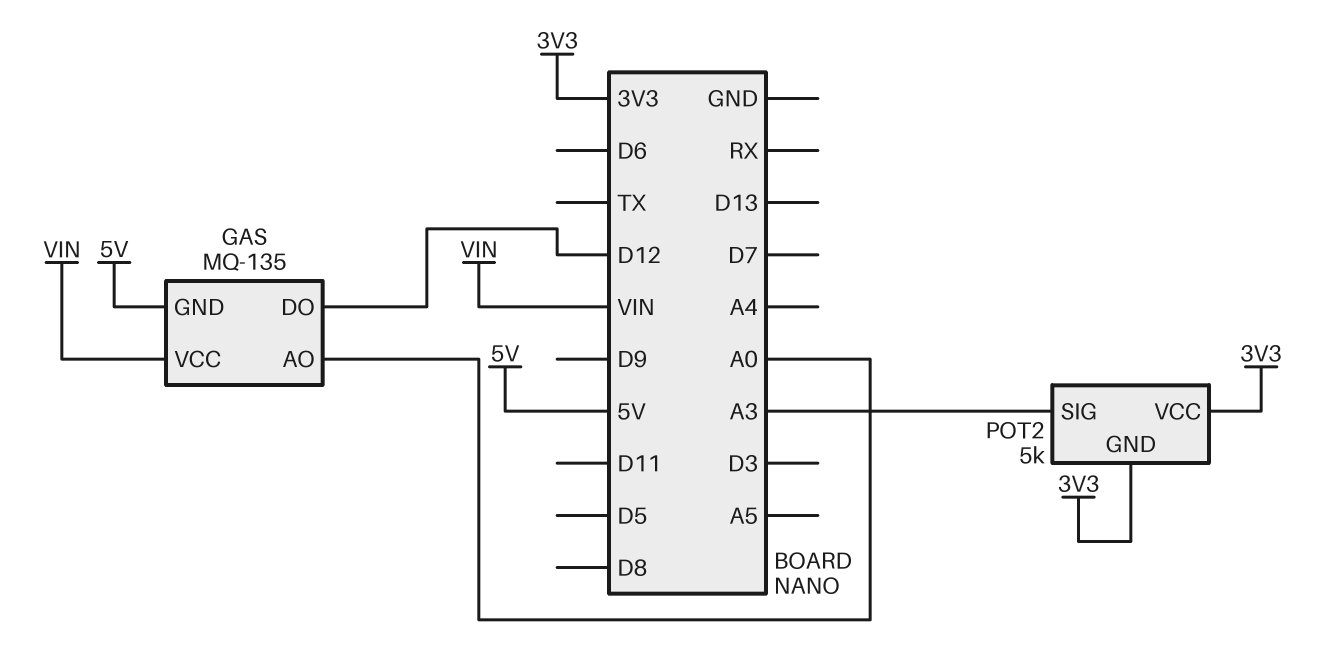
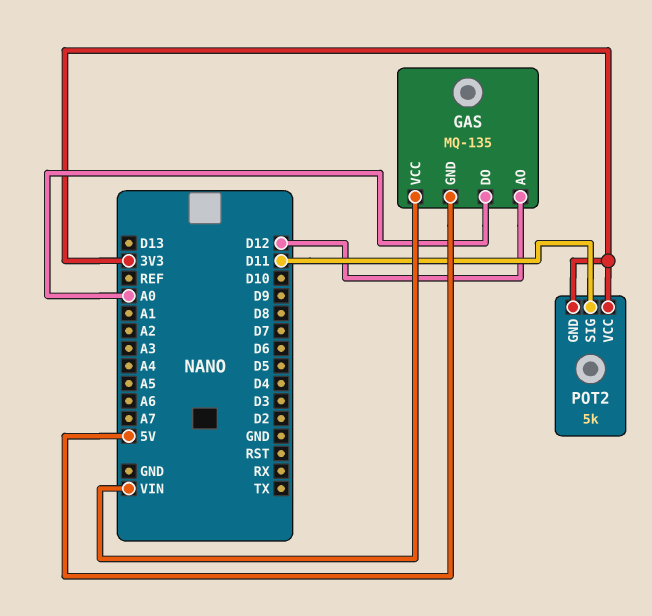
GAS pin AO: A0 -> D12
GAS pin DO: D12 -> A0
POT2 pin SIG: A3 -> D11

